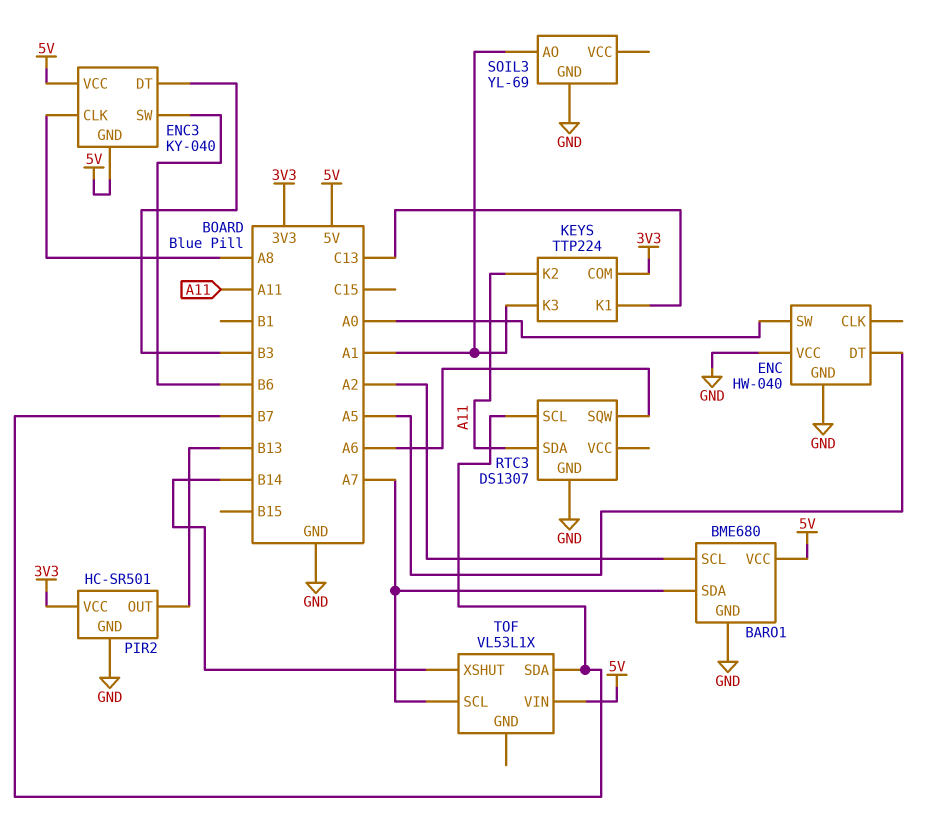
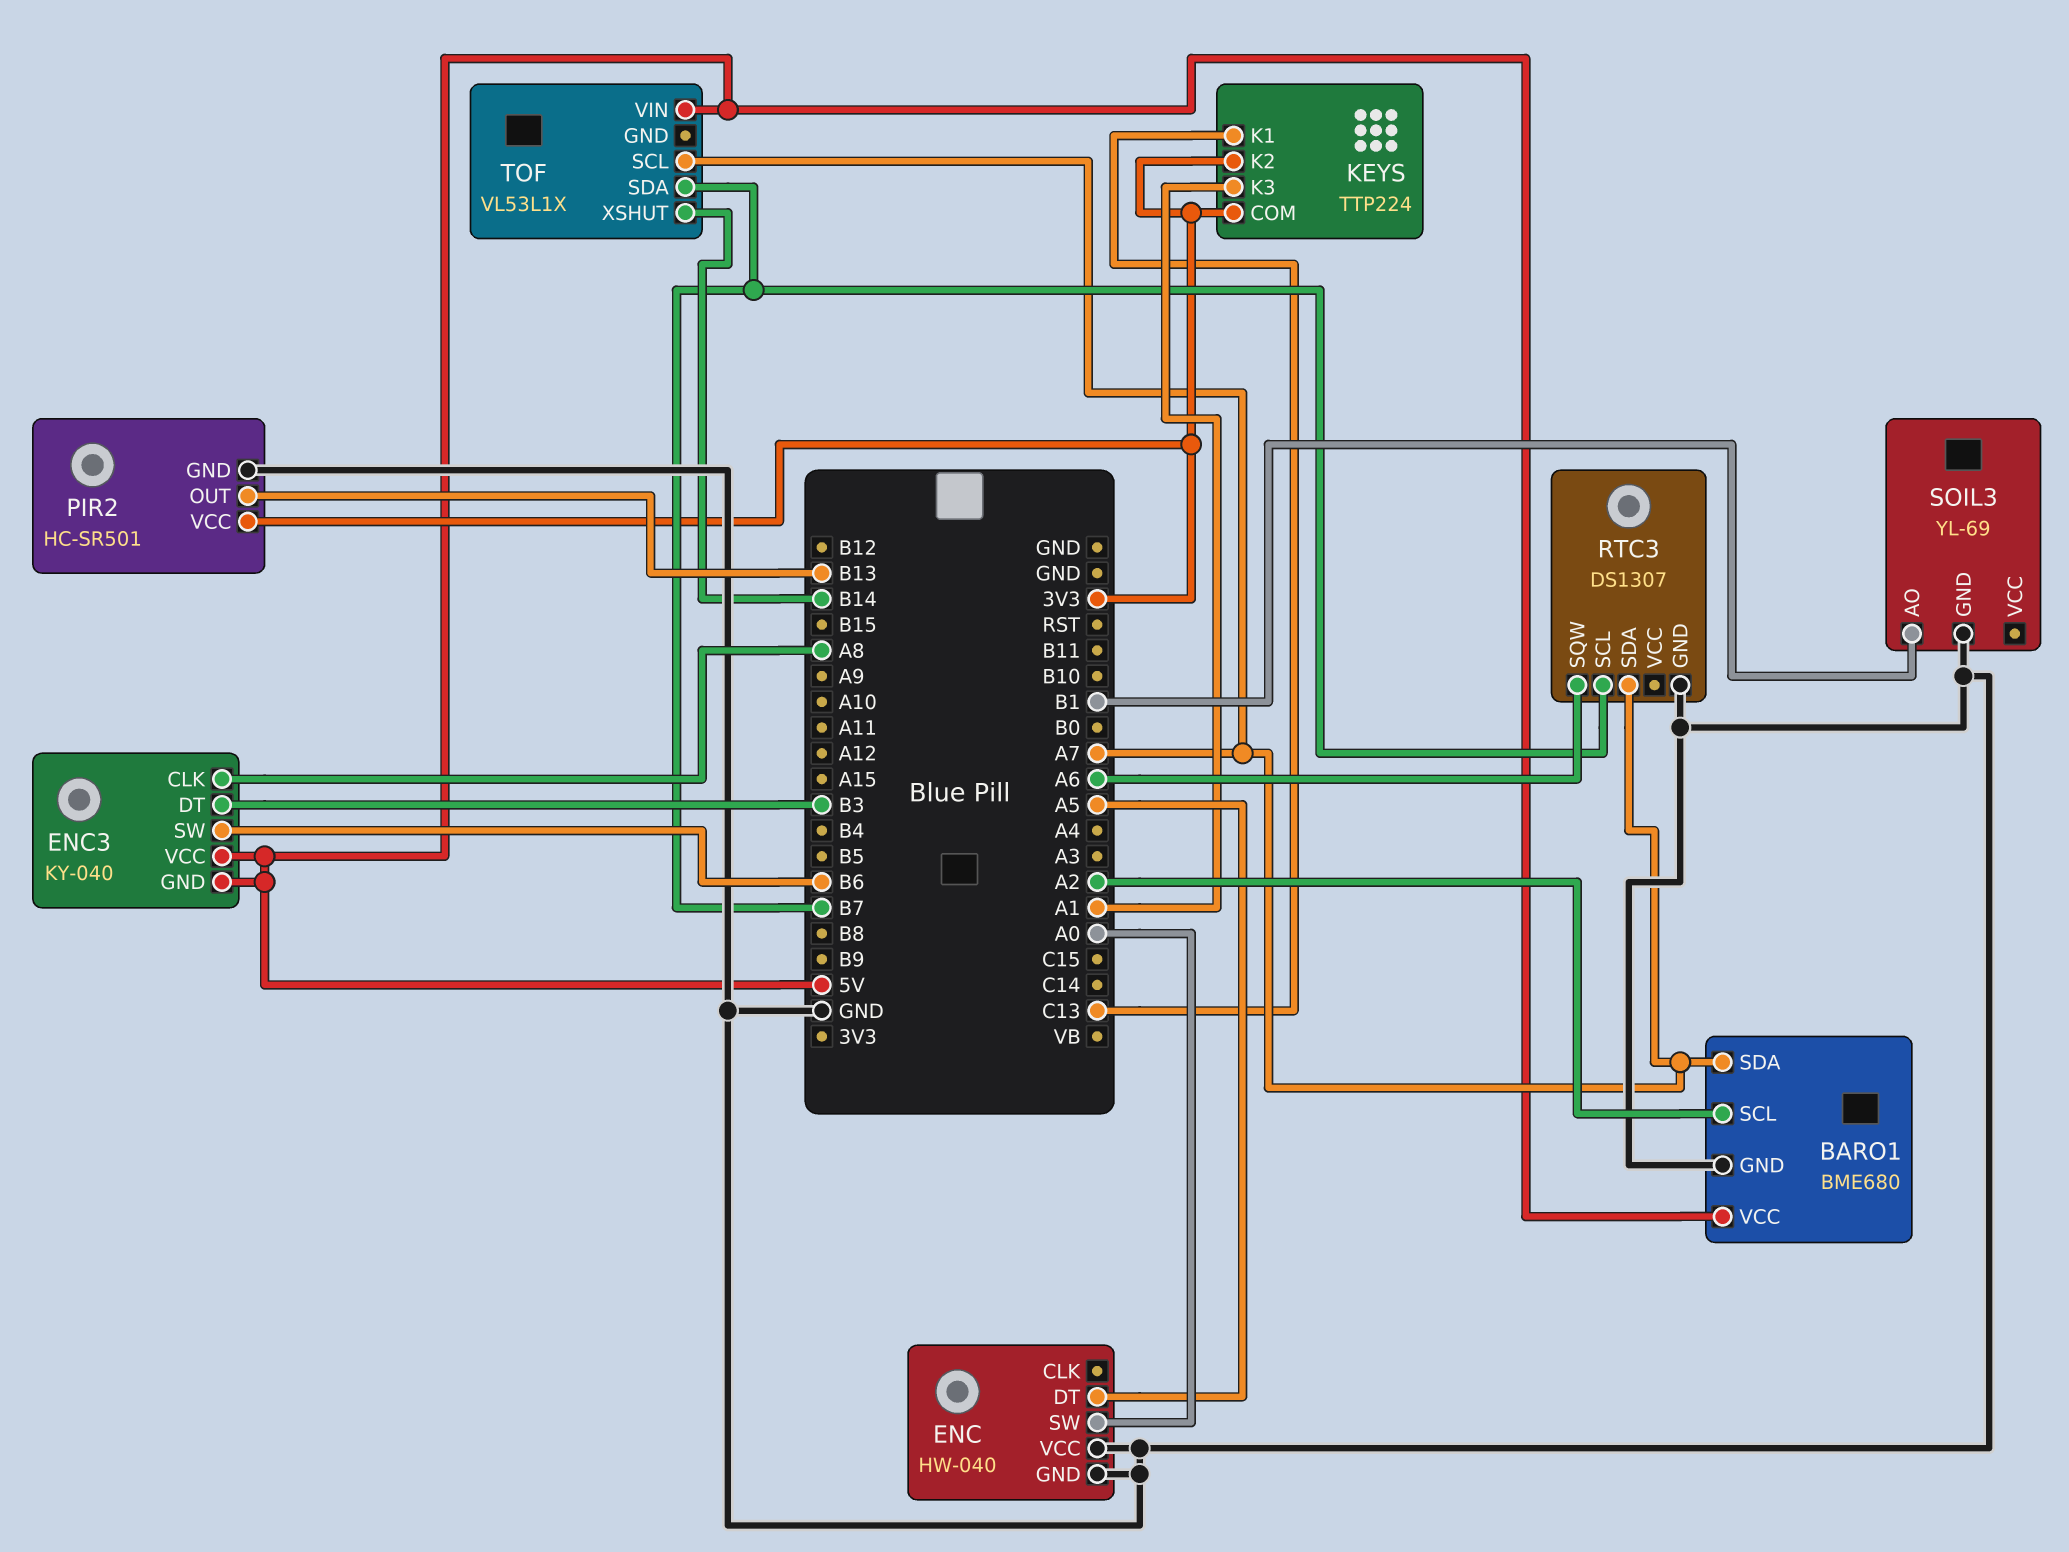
KEYS pin K2: A11 -> 3V3
RTC3 pin SDA: A11 -> A7
SOIL3 pin AO: A1 -> B1

